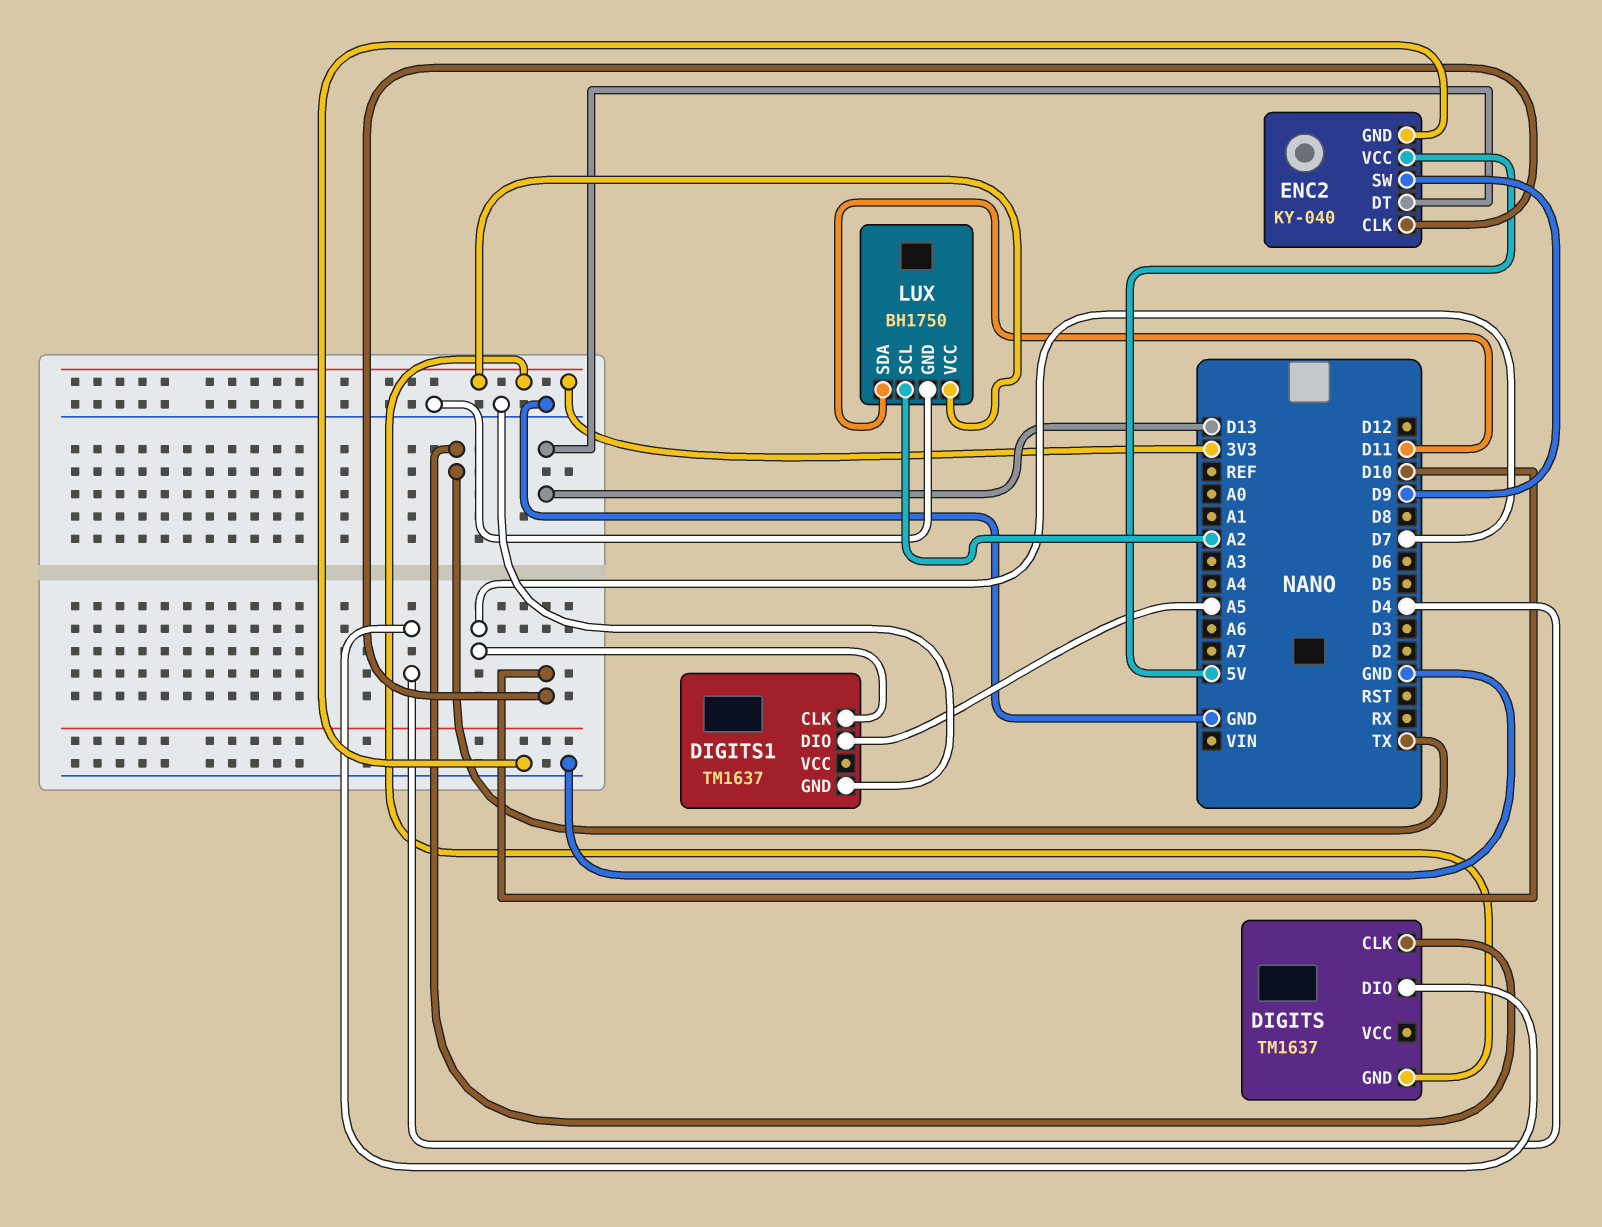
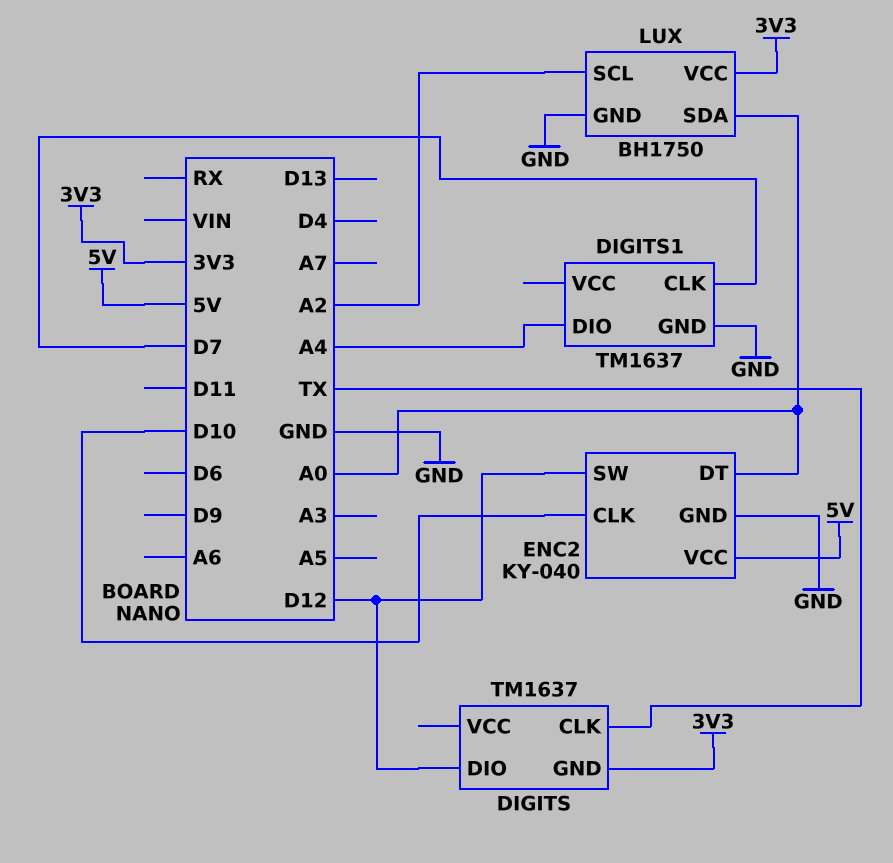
DIGITS pin DIO: D4 -> D12
DIGITS1 pin DIO: A5 -> A4
ENC2 pin DT: D13 -> A0
ENC2 pin SW: D9 -> D12
LUX pin SDA: D11 -> A0

